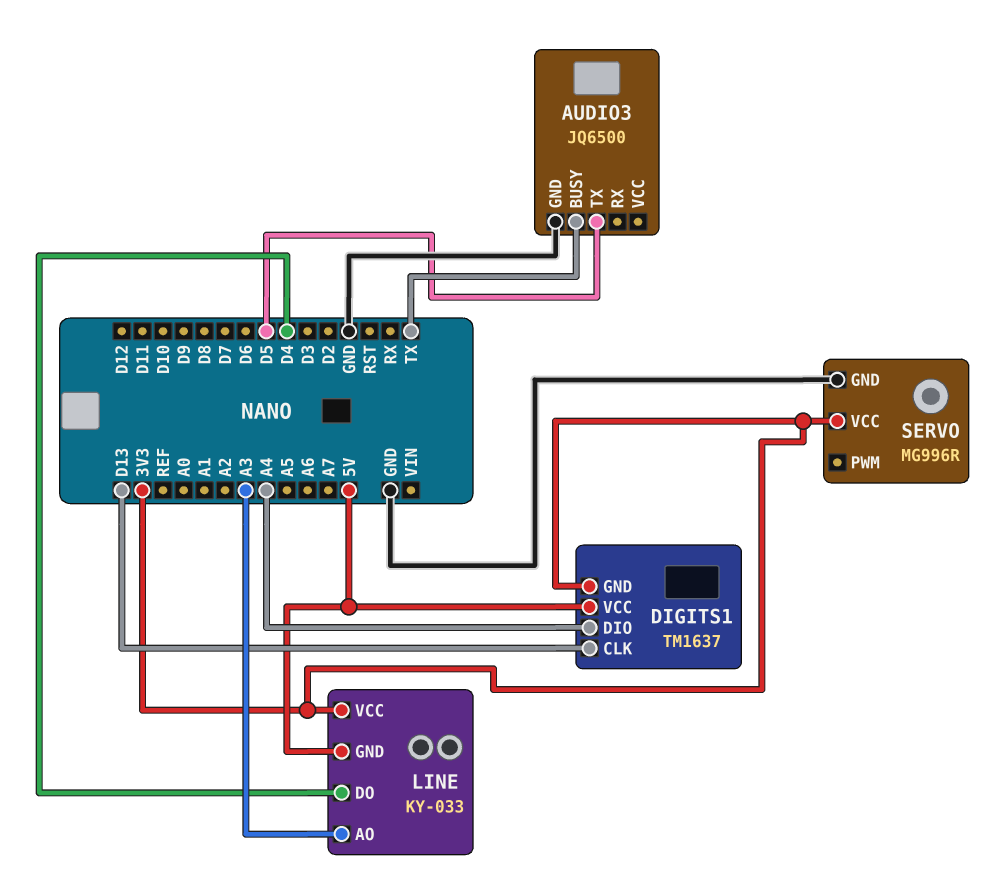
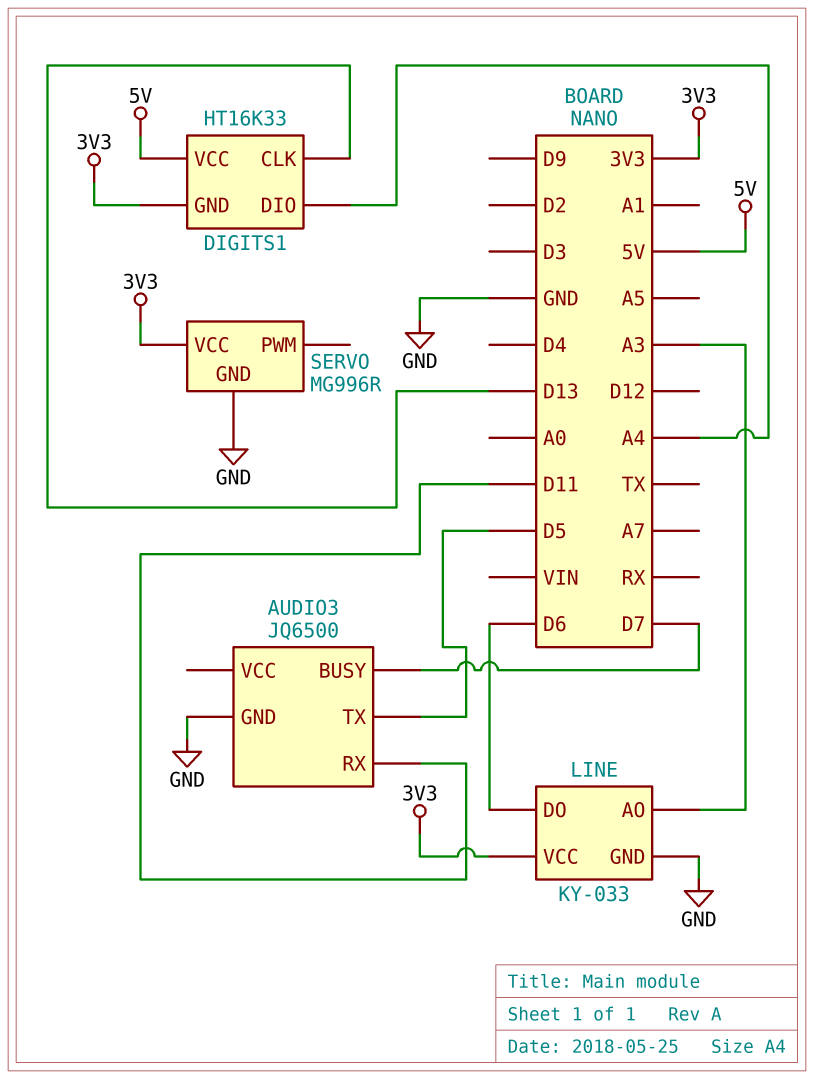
AUDIO3 pin BUSY: TX -> D7
AUDIO3 pin RX: none -> D11
DIGITS1: TM1637 -> HT16K33
LINE pin DO: D4 -> D6
LINE pin GND: 5V -> GND

